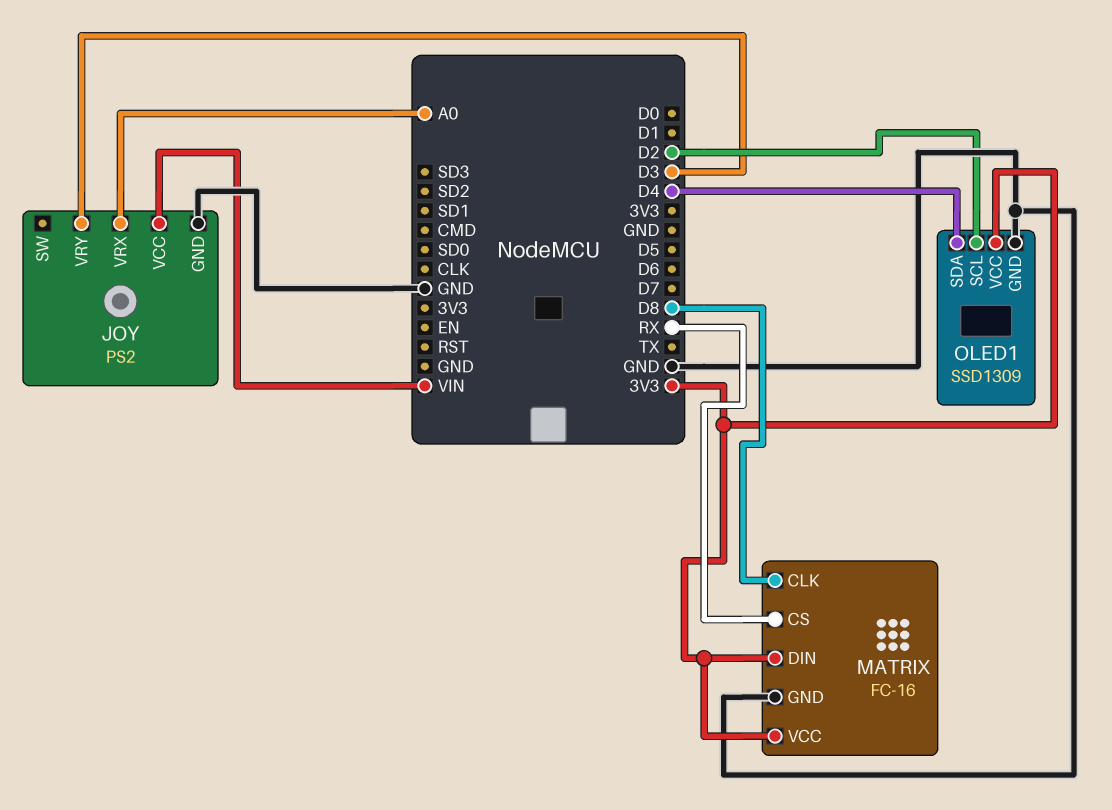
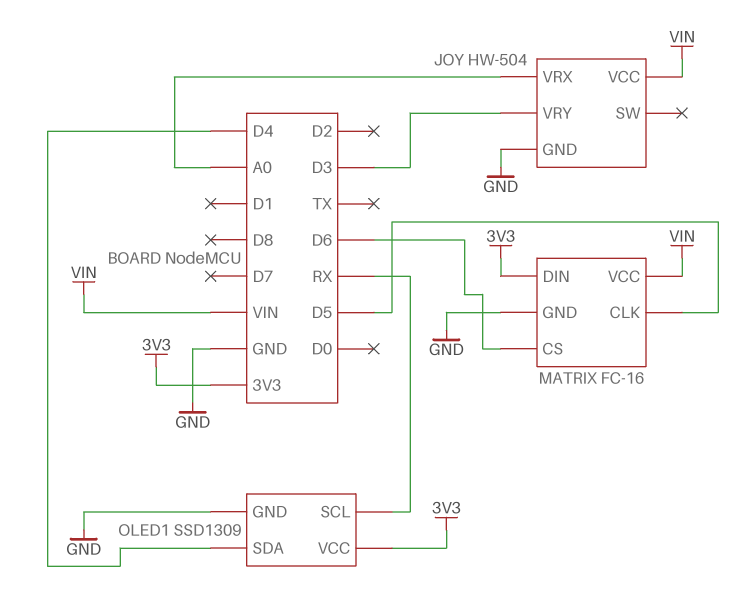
JOY: PS2 -> HW-504
MATRIX pin CLK: D8 -> D5
MATRIX pin CS: RX -> D6
MATRIX pin VCC: 3V3 -> VIN
OLED1 pin SCL: D2 -> RX

